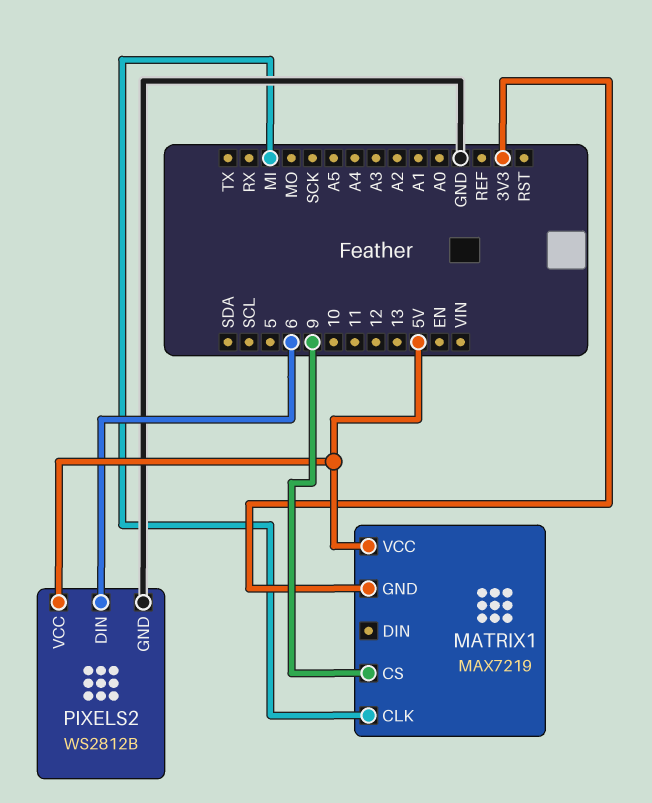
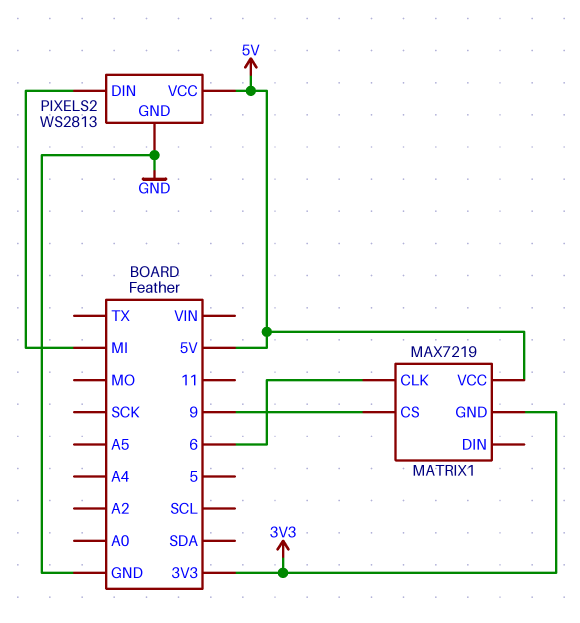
MATRIX1 pin CLK: MI -> 6
PIXELS2: WS2812B -> WS2813
PIXELS2 pin DIN: 6 -> MI

